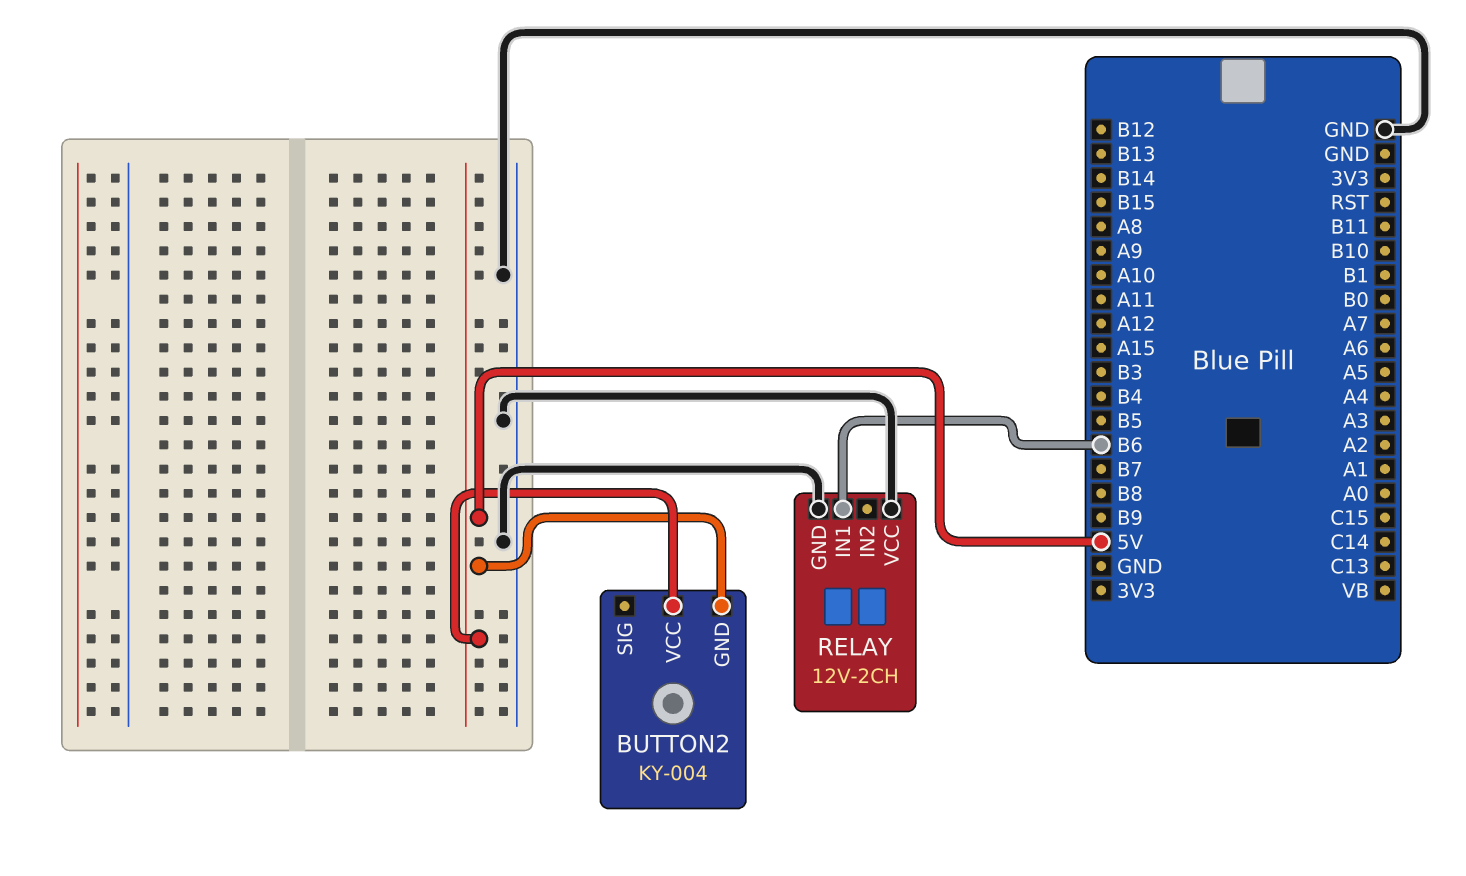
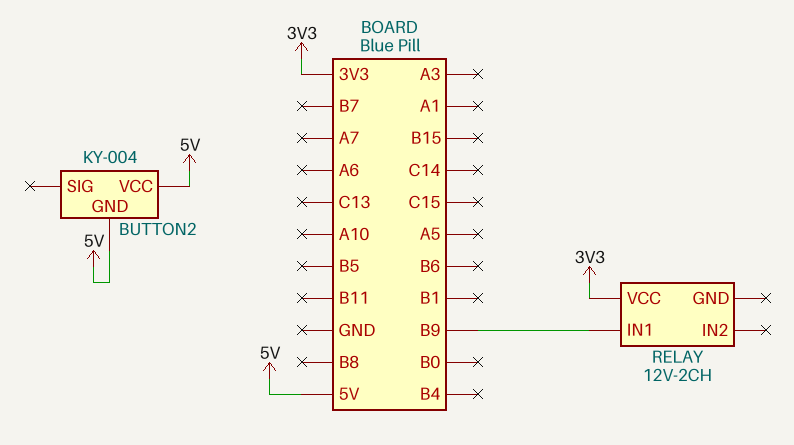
RELAY pin GND: GND -> none
RELAY pin IN1: B6 -> B9
RELAY pin VCC: GND -> 3V3

